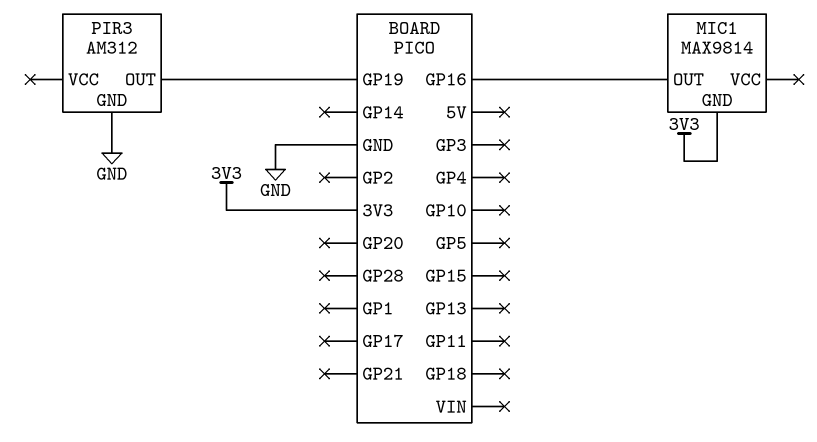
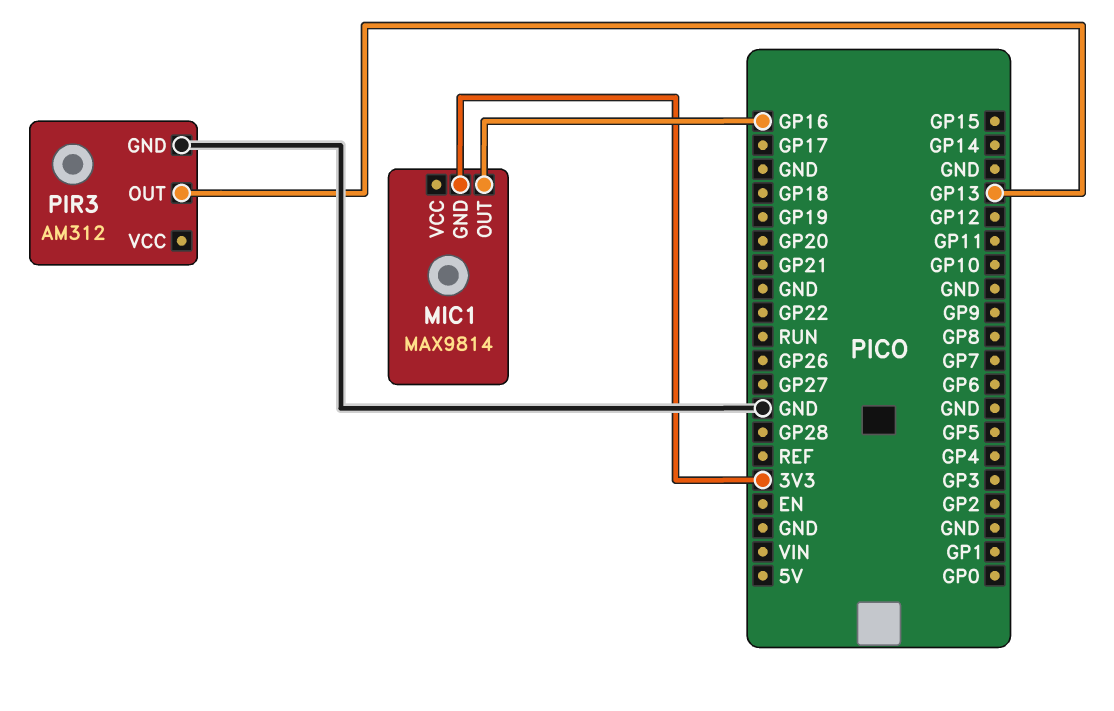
PIR3 pin OUT: GP19 -> GP13

